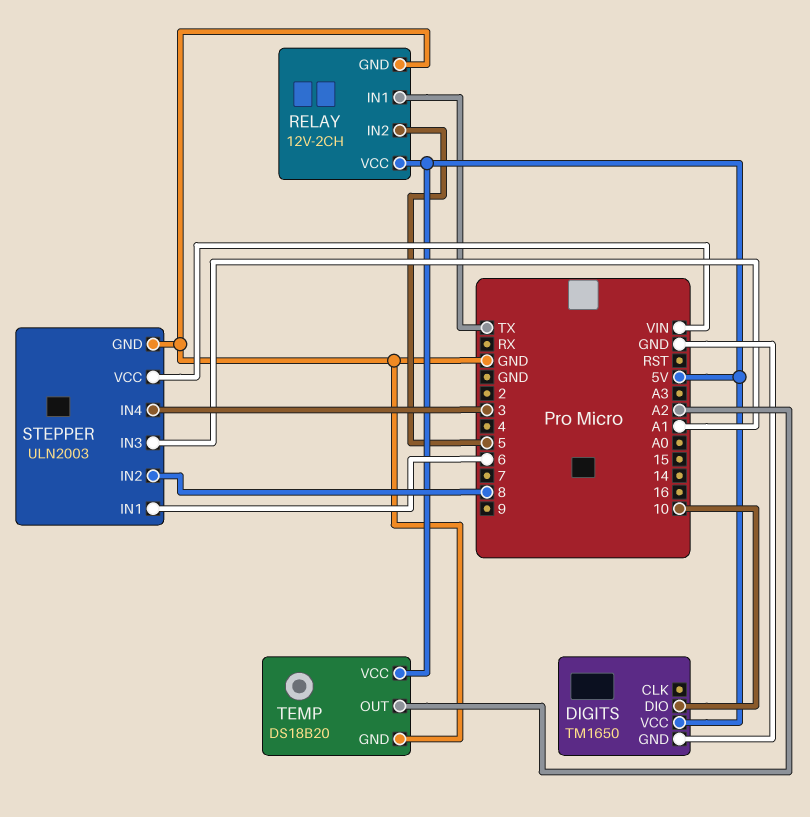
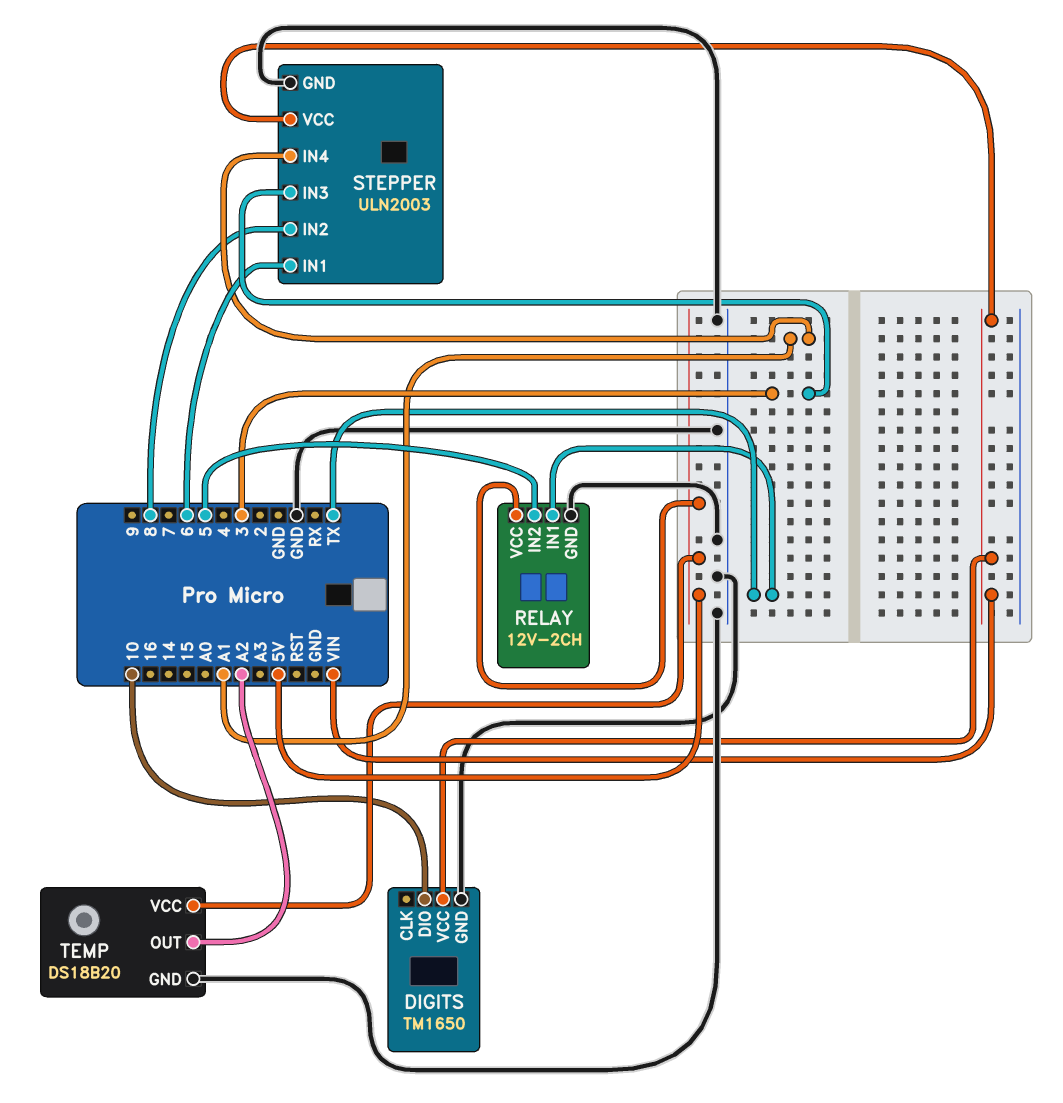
DIGITS pin VCC: 5V -> VIN
STEPPER pin IN3: A1 -> 3
STEPPER pin IN4: 3 -> A1

